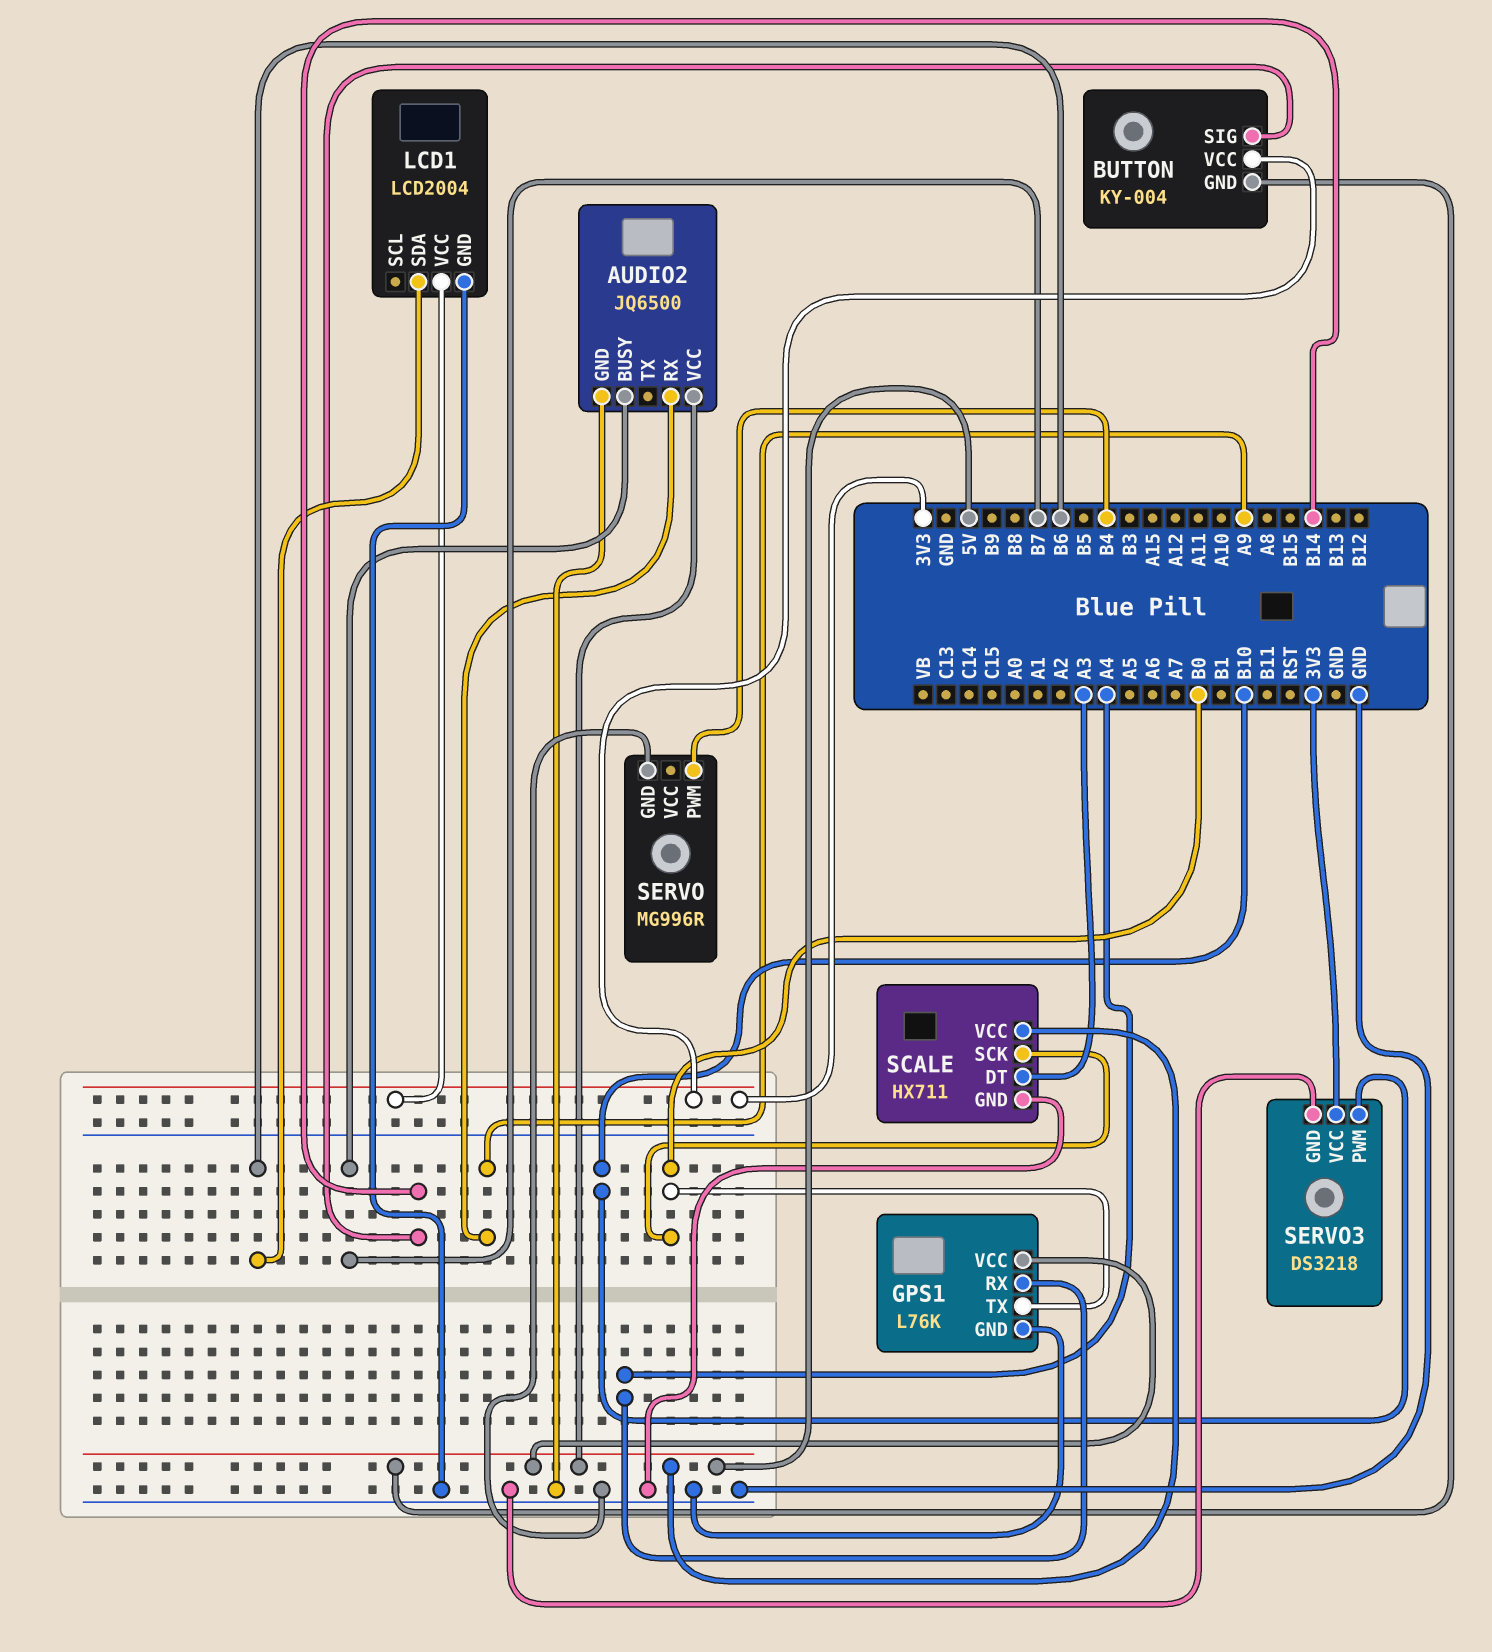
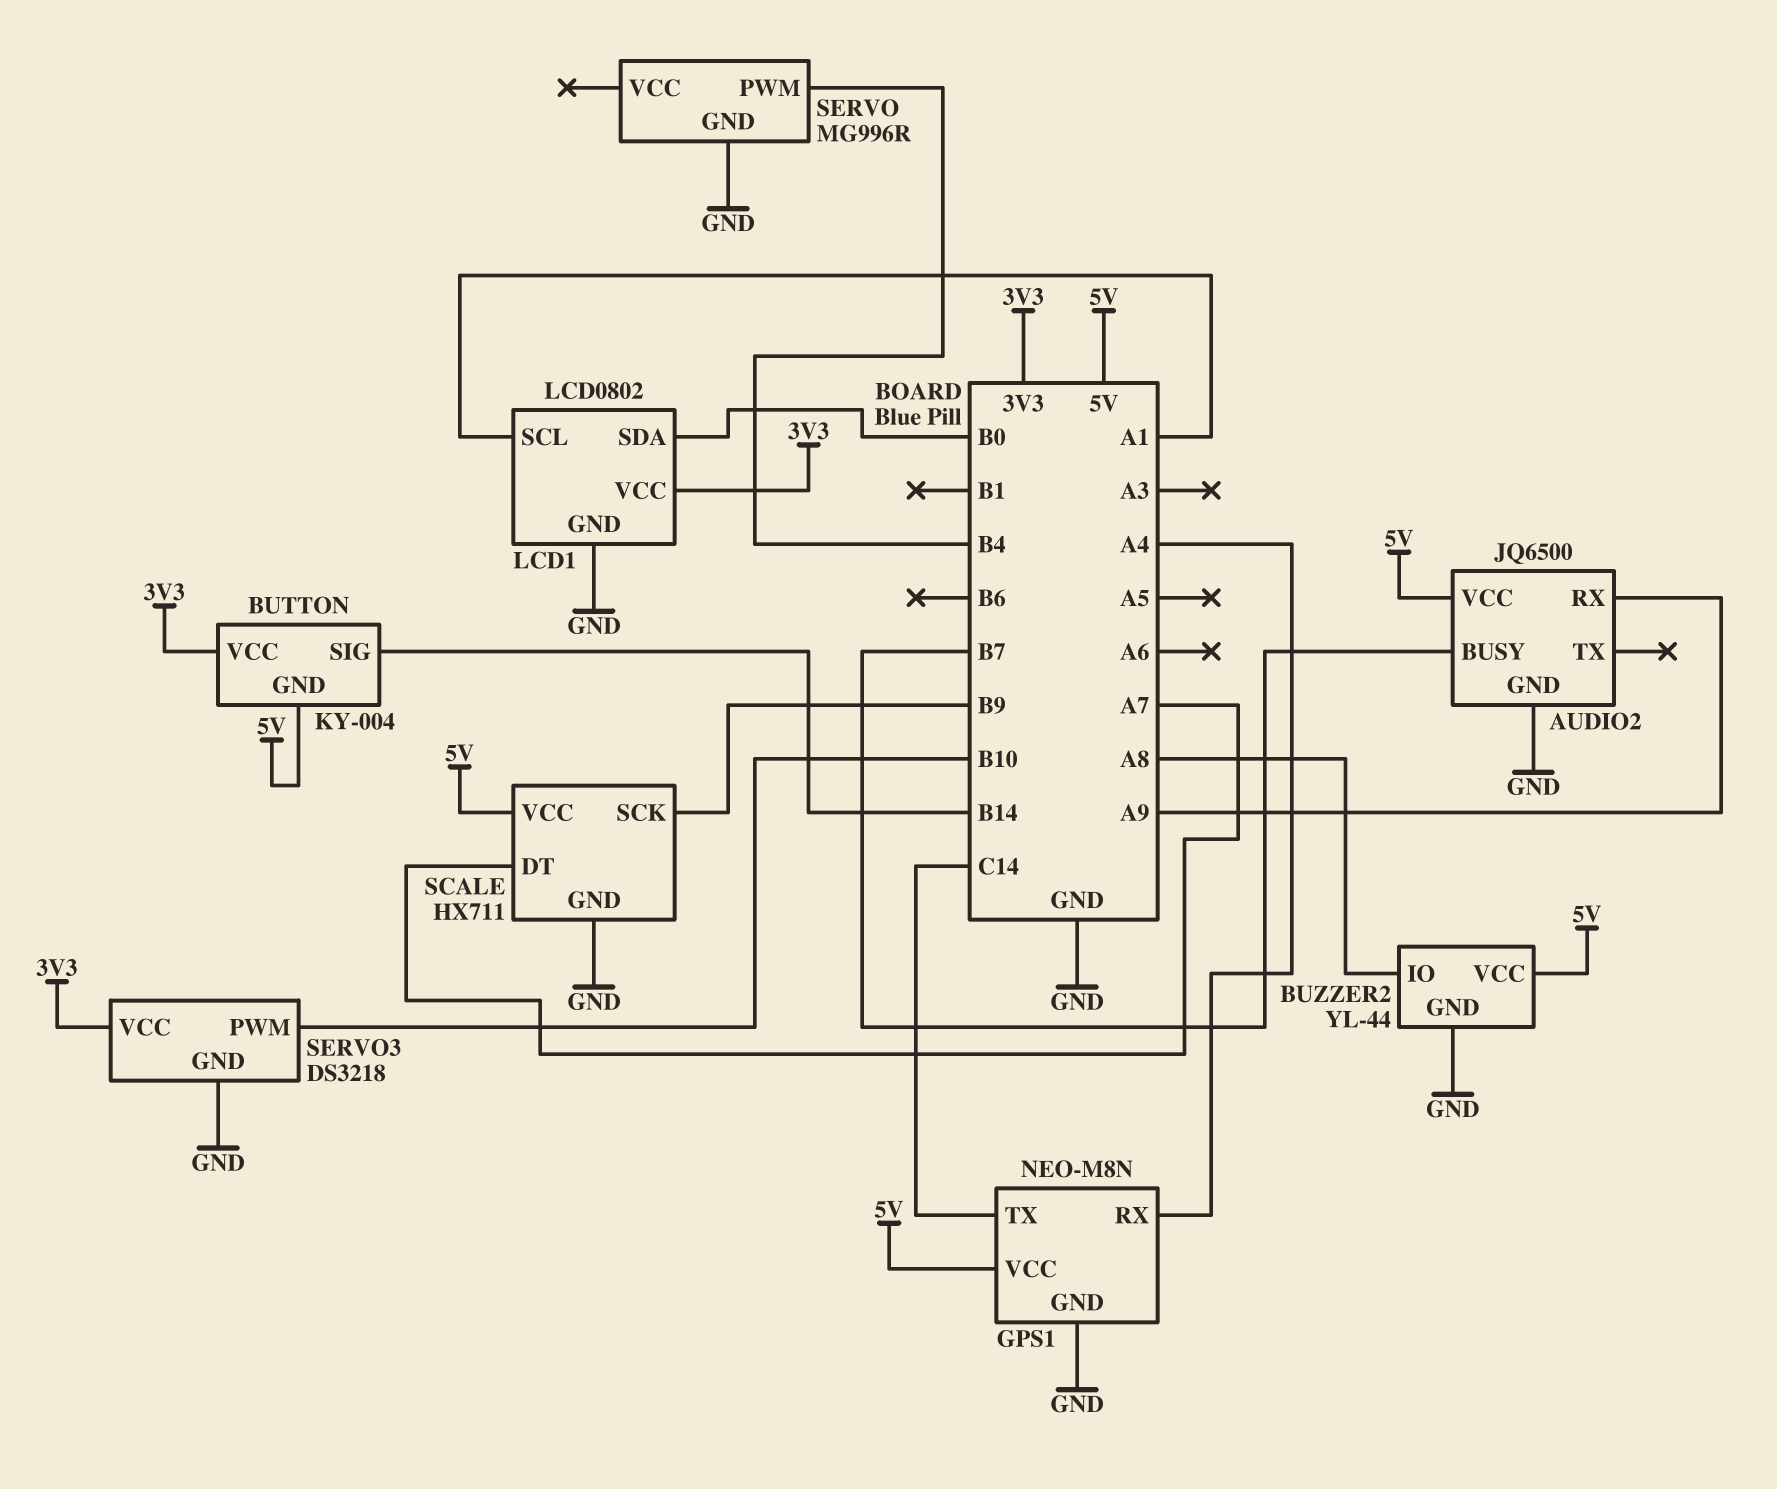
BUZZER2: none -> YL-44
BUZZER2 pin GND: none -> GND
BUZZER2 pin IO: none -> A8
BUZZER2 pin VCC: none -> 5V
GPS1: L76K -> NEO-M8N
GPS1 pin TX: B0 -> C14
LCD1: LCD2004 -> LCD0802
LCD1 pin SCL: none -> A1
LCD1 pin SDA: B6 -> B0
SCALE pin DT: A3 -> A7
SCALE pin SCK: B0 -> B9

